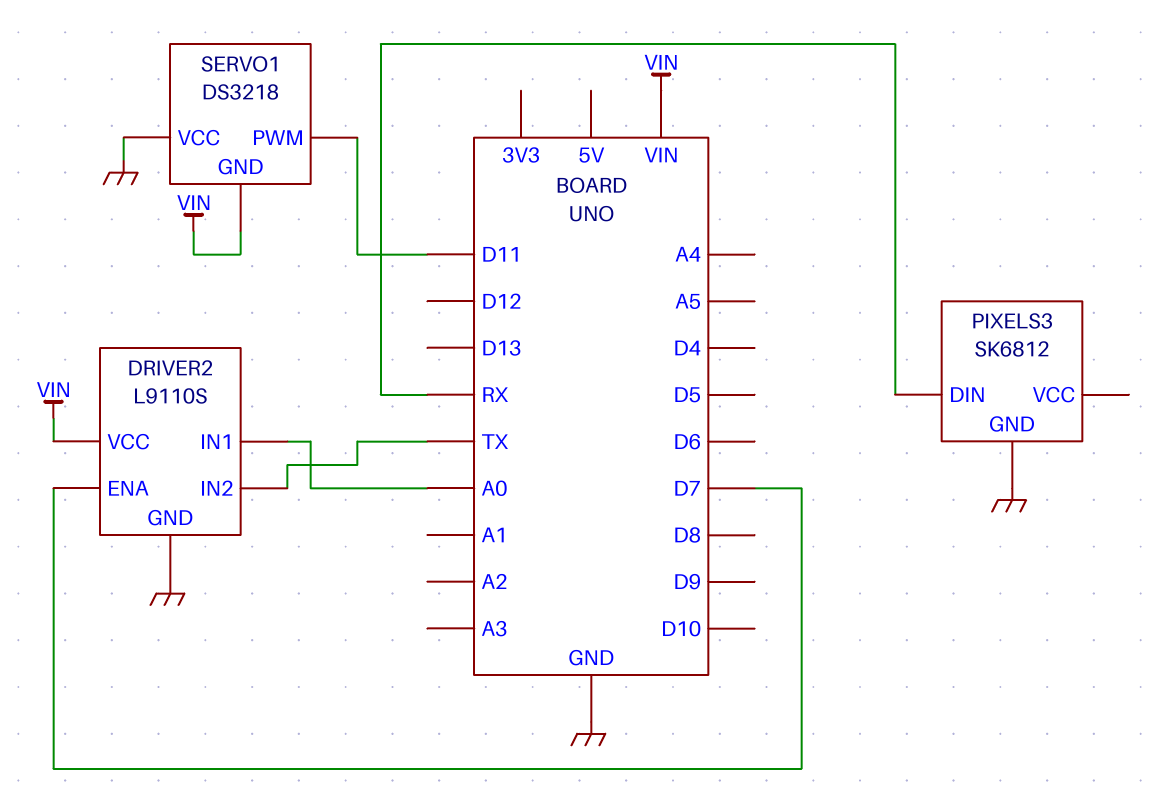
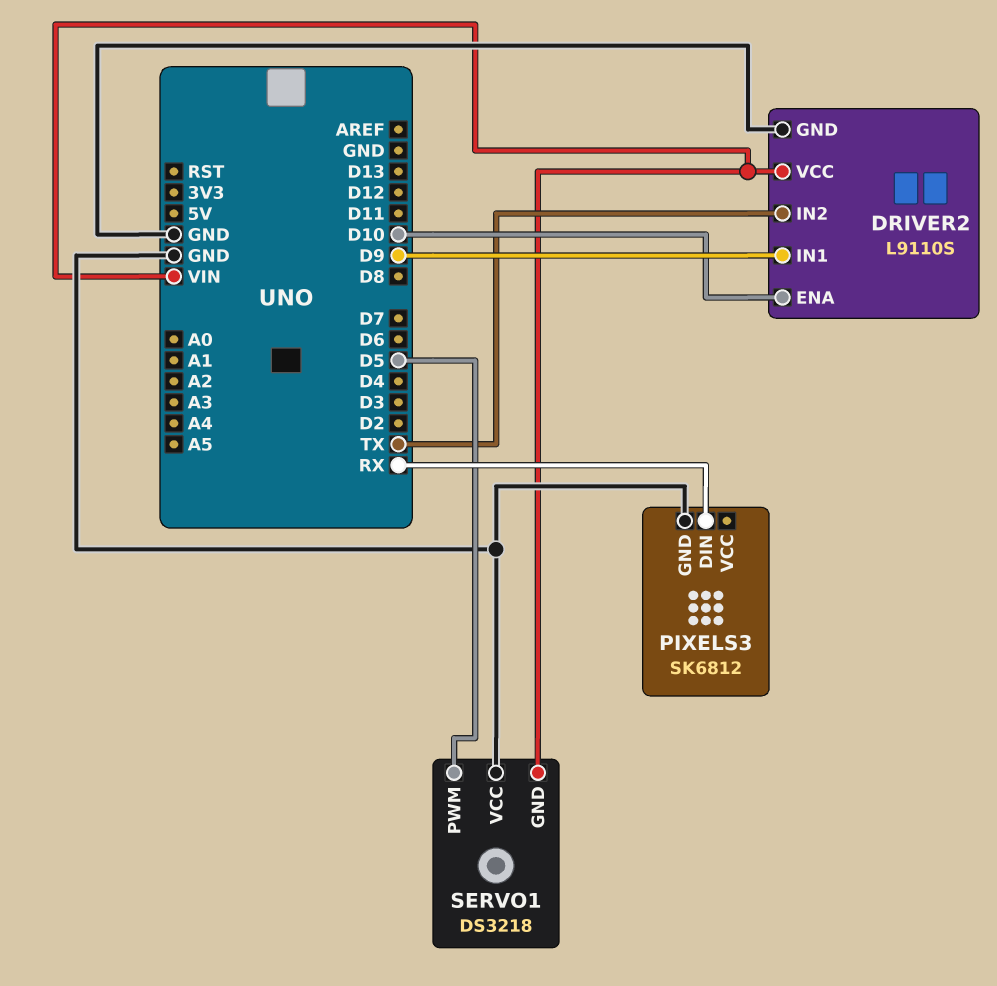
DRIVER2 pin ENA: D7 -> D10
DRIVER2 pin IN1: A0 -> D9
SERVO1 pin PWM: D11 -> D5

